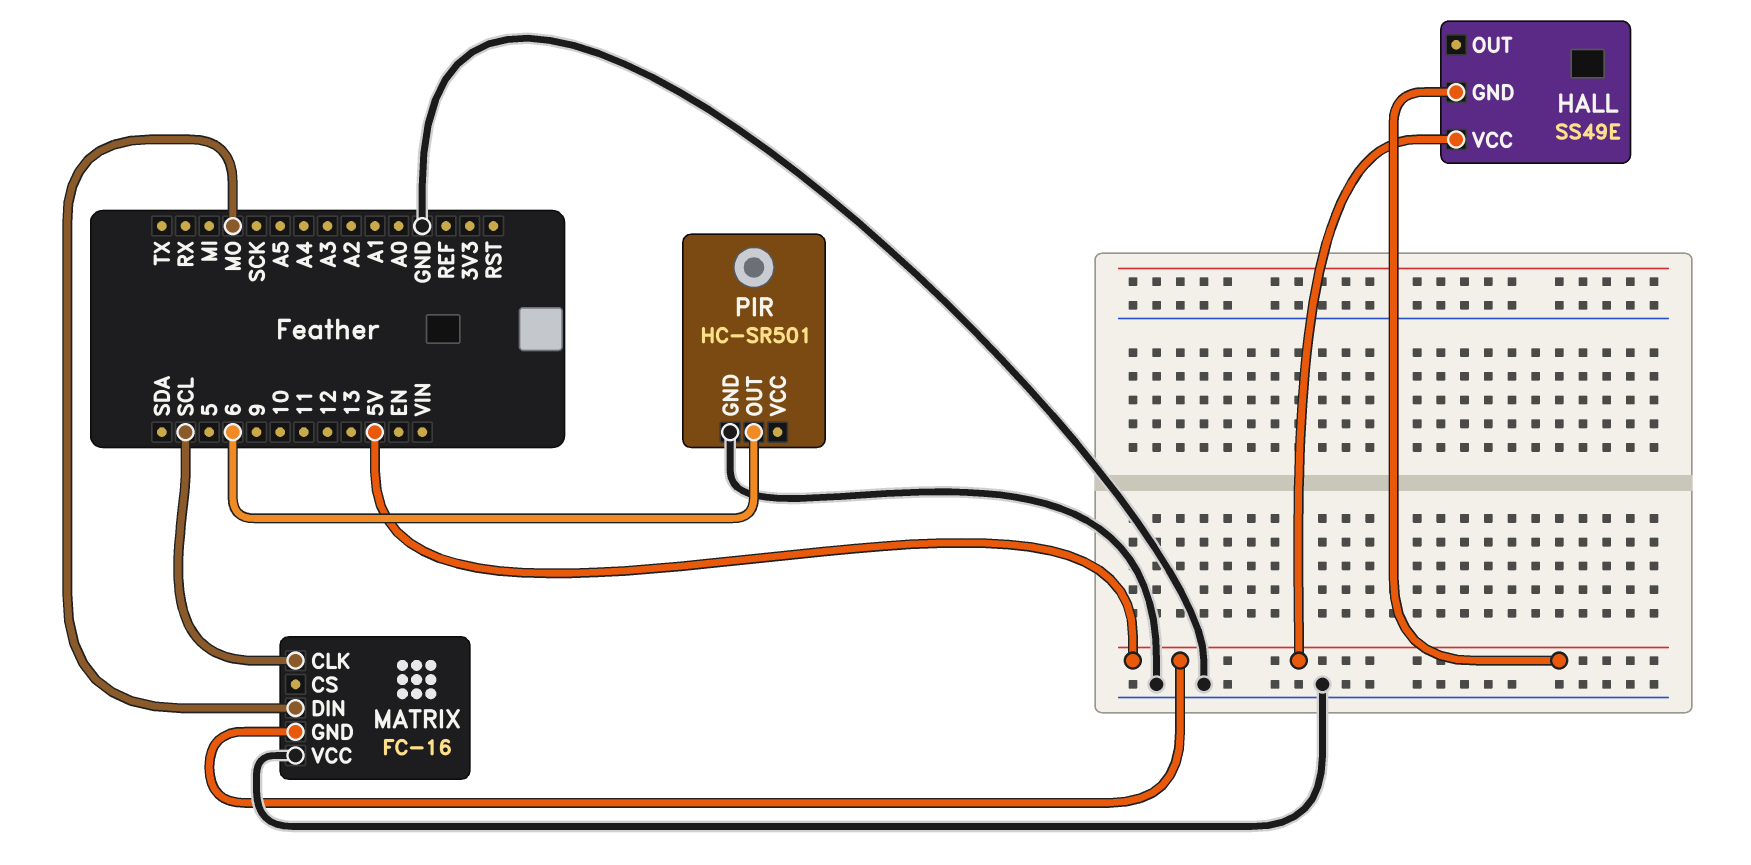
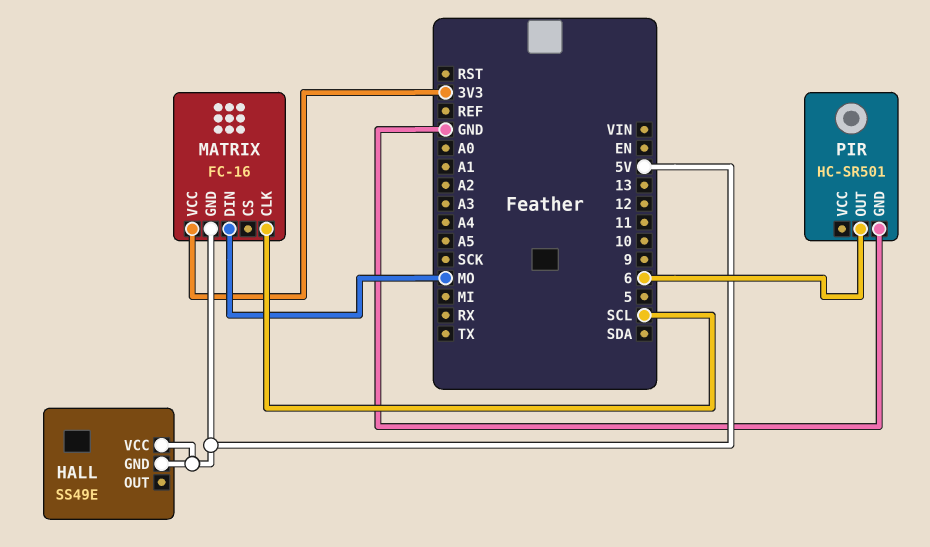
MATRIX pin VCC: GND -> 3V3

